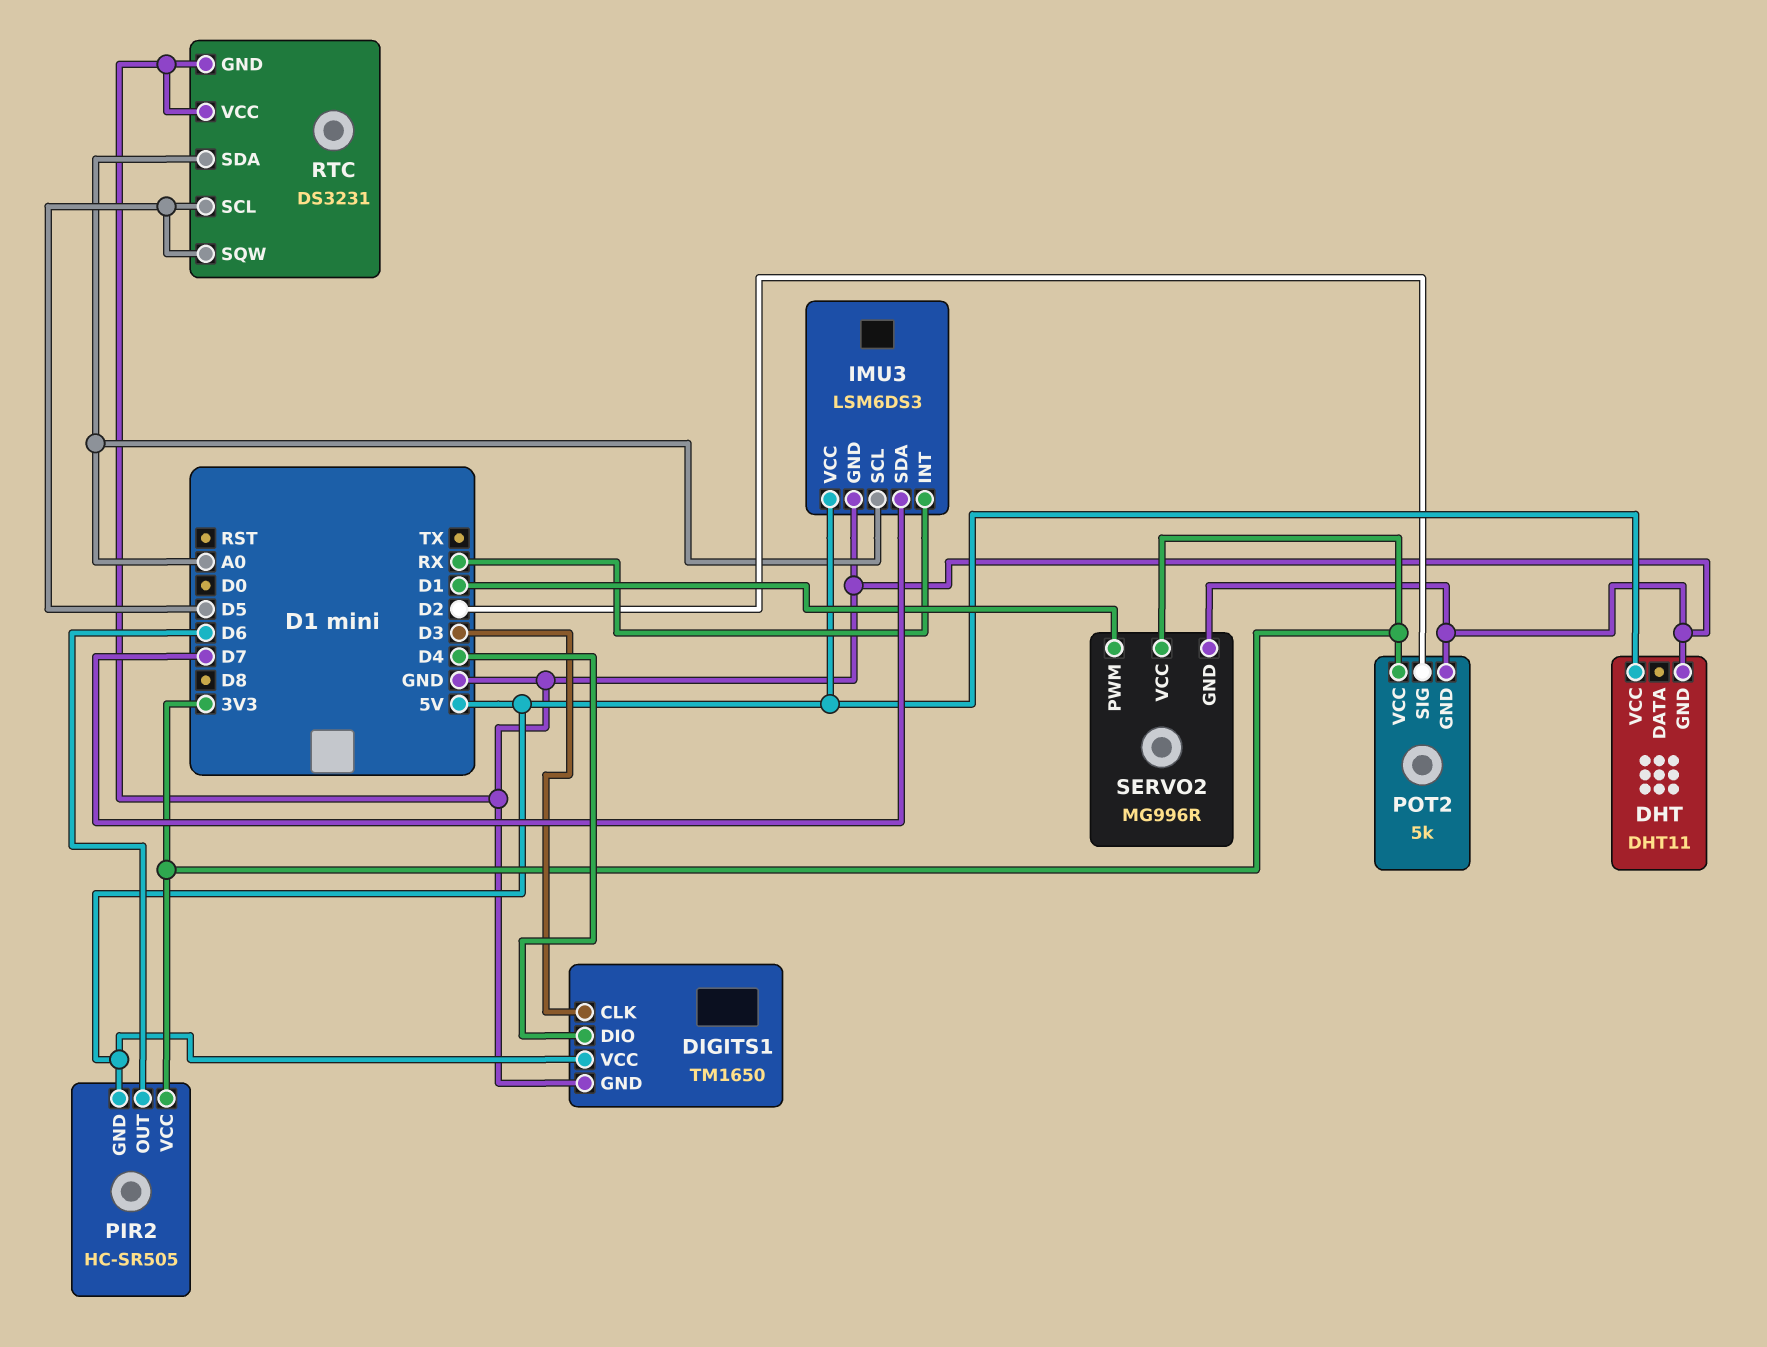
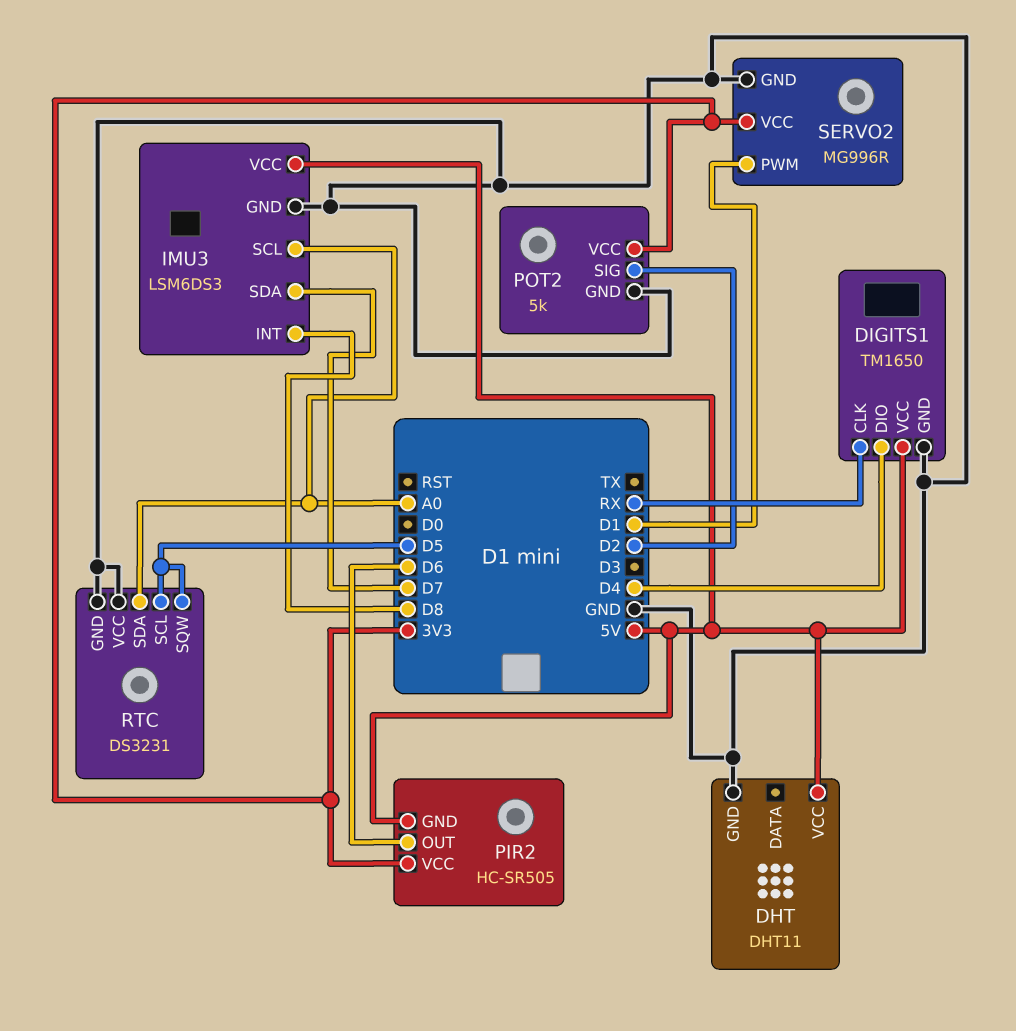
DIGITS1 pin CLK: D3 -> RX
IMU3 pin INT: RX -> D8

